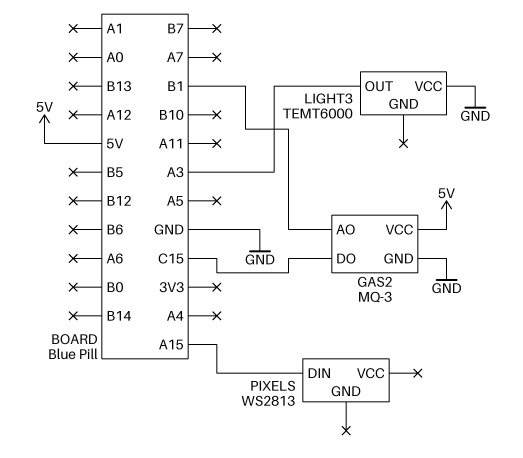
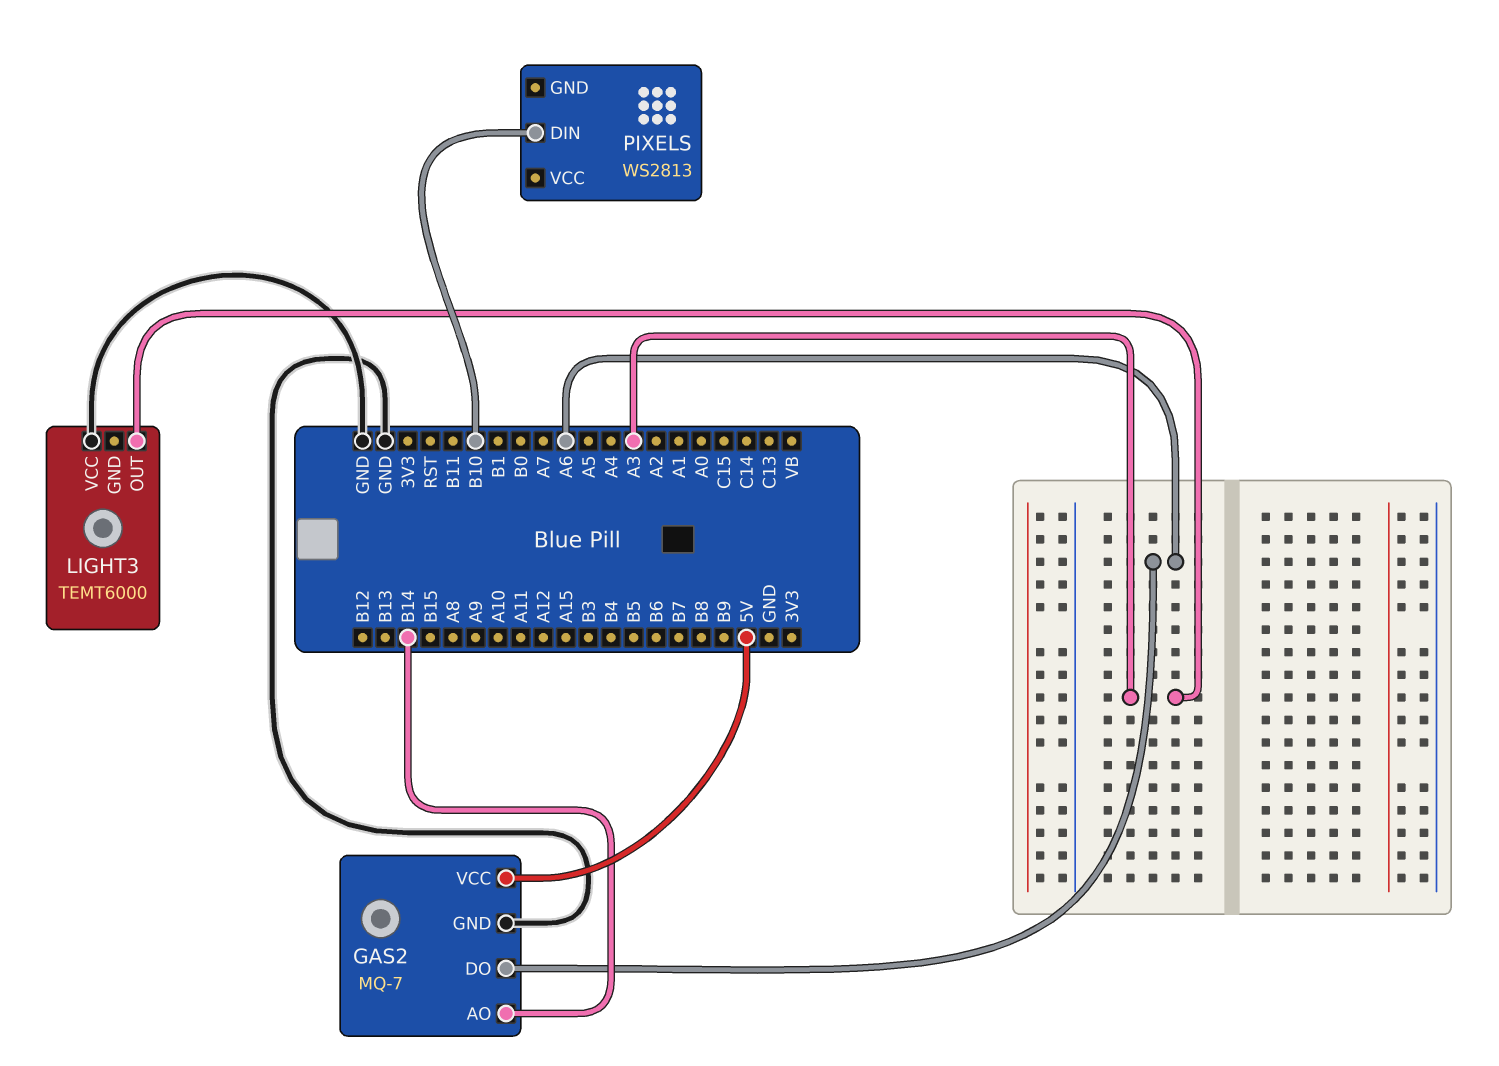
GAS2: MQ-3 -> MQ-7
GAS2 pin AO: B1 -> B14
GAS2 pin DO: C15 -> A6
PIXELS pin DIN: A15 -> B10

